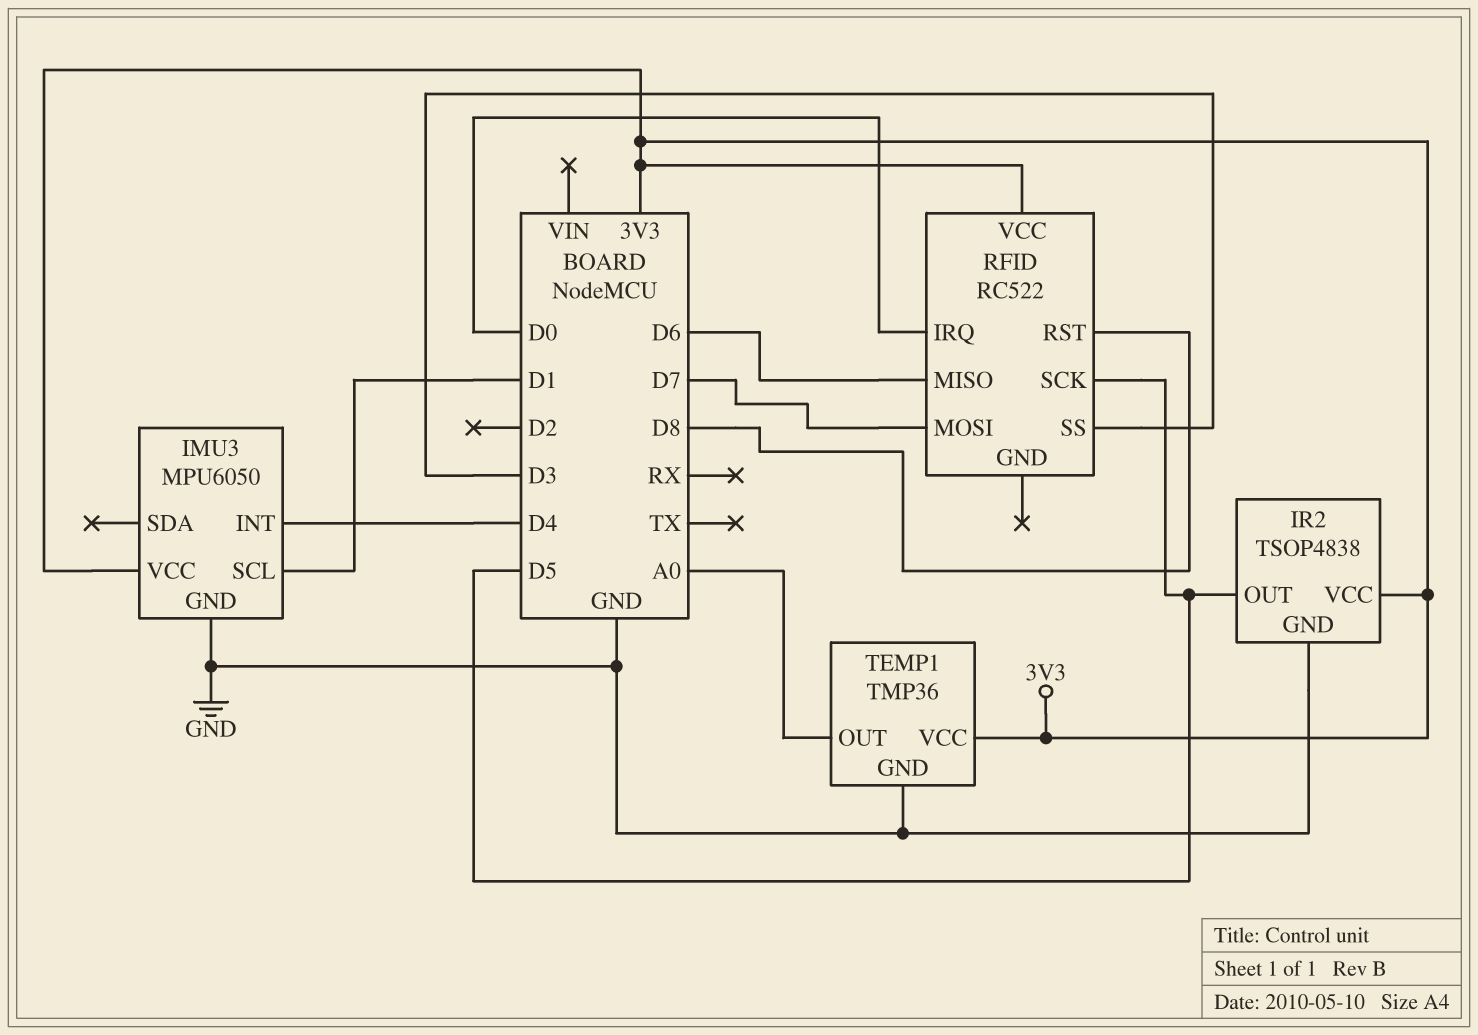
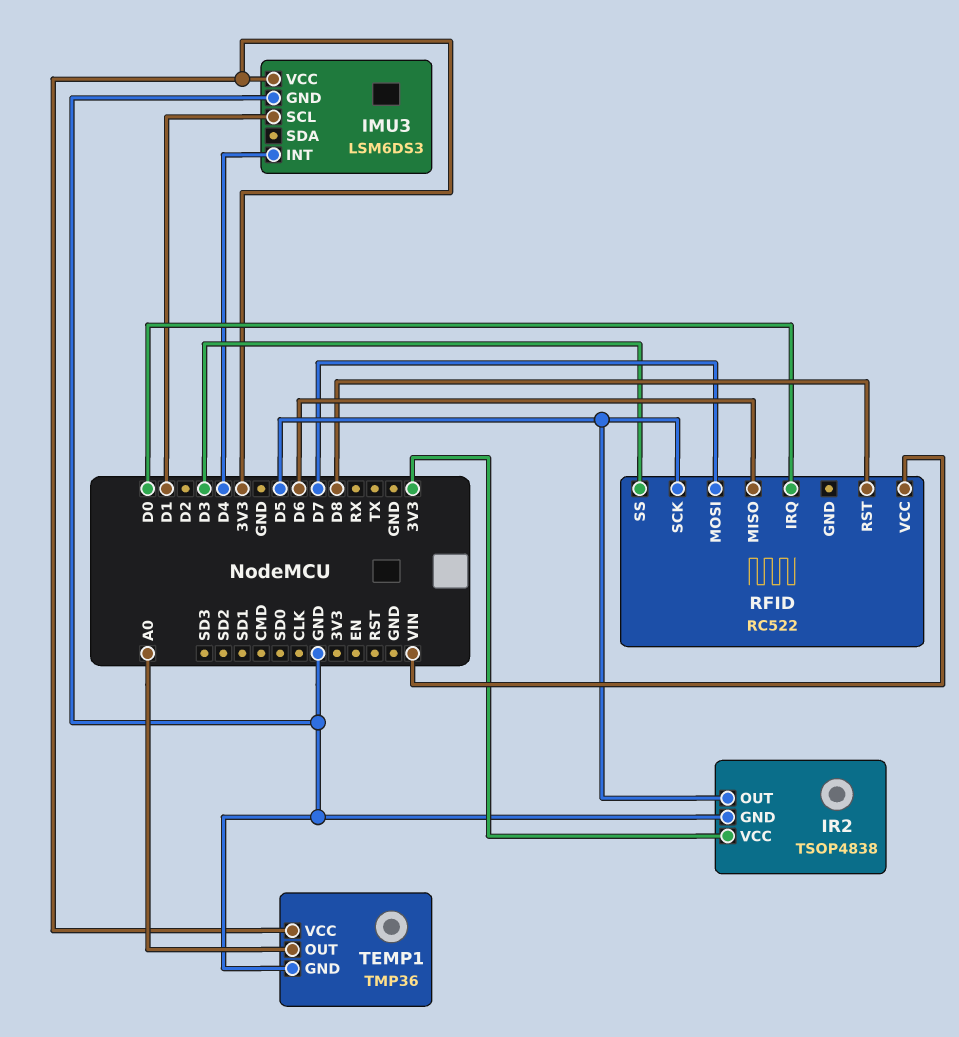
IMU3: MPU6050 -> LSM6DS3
RFID pin VCC: 3V3 -> VIN

